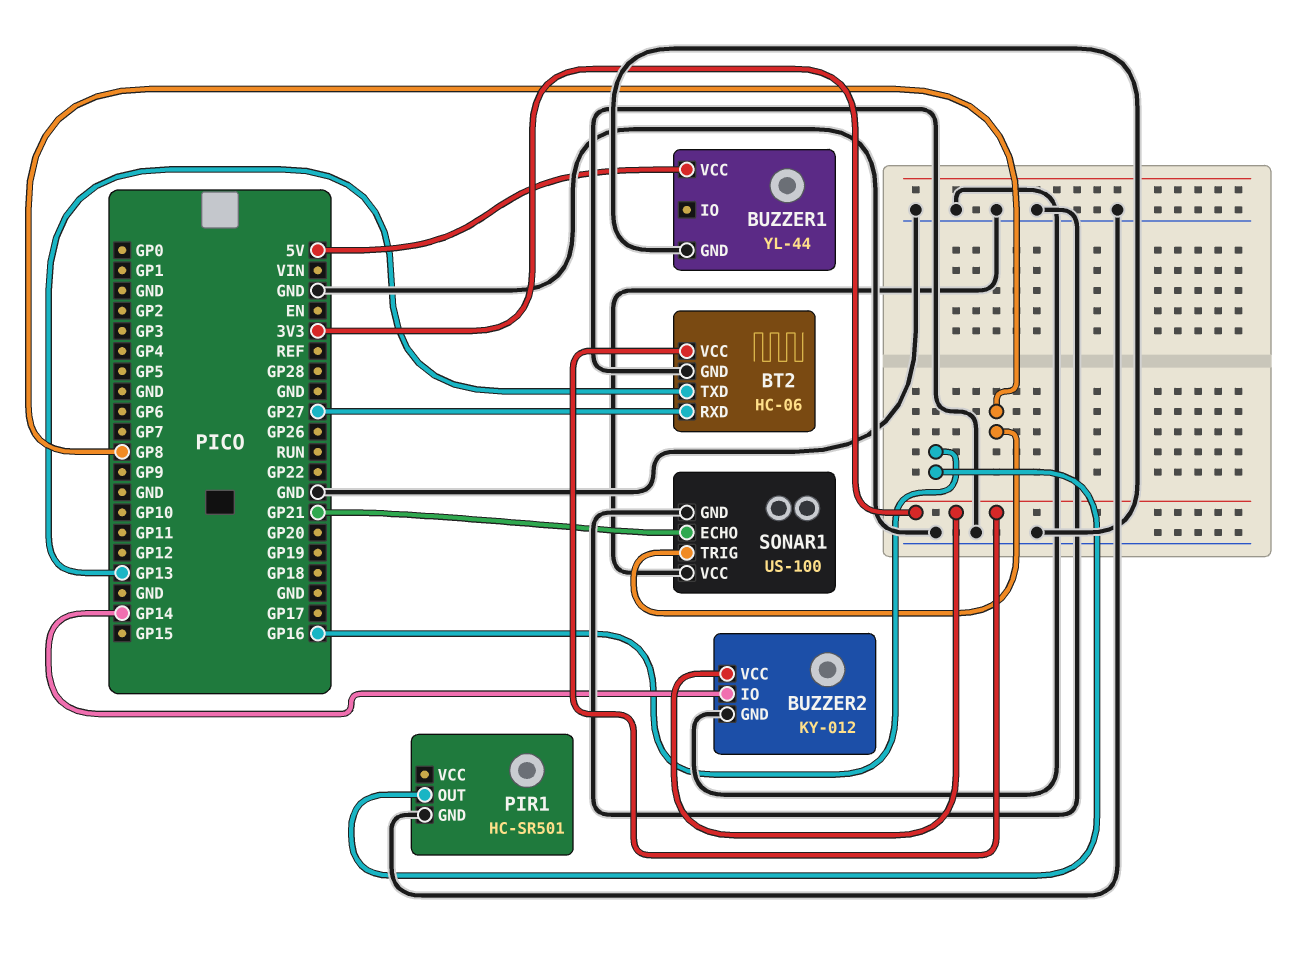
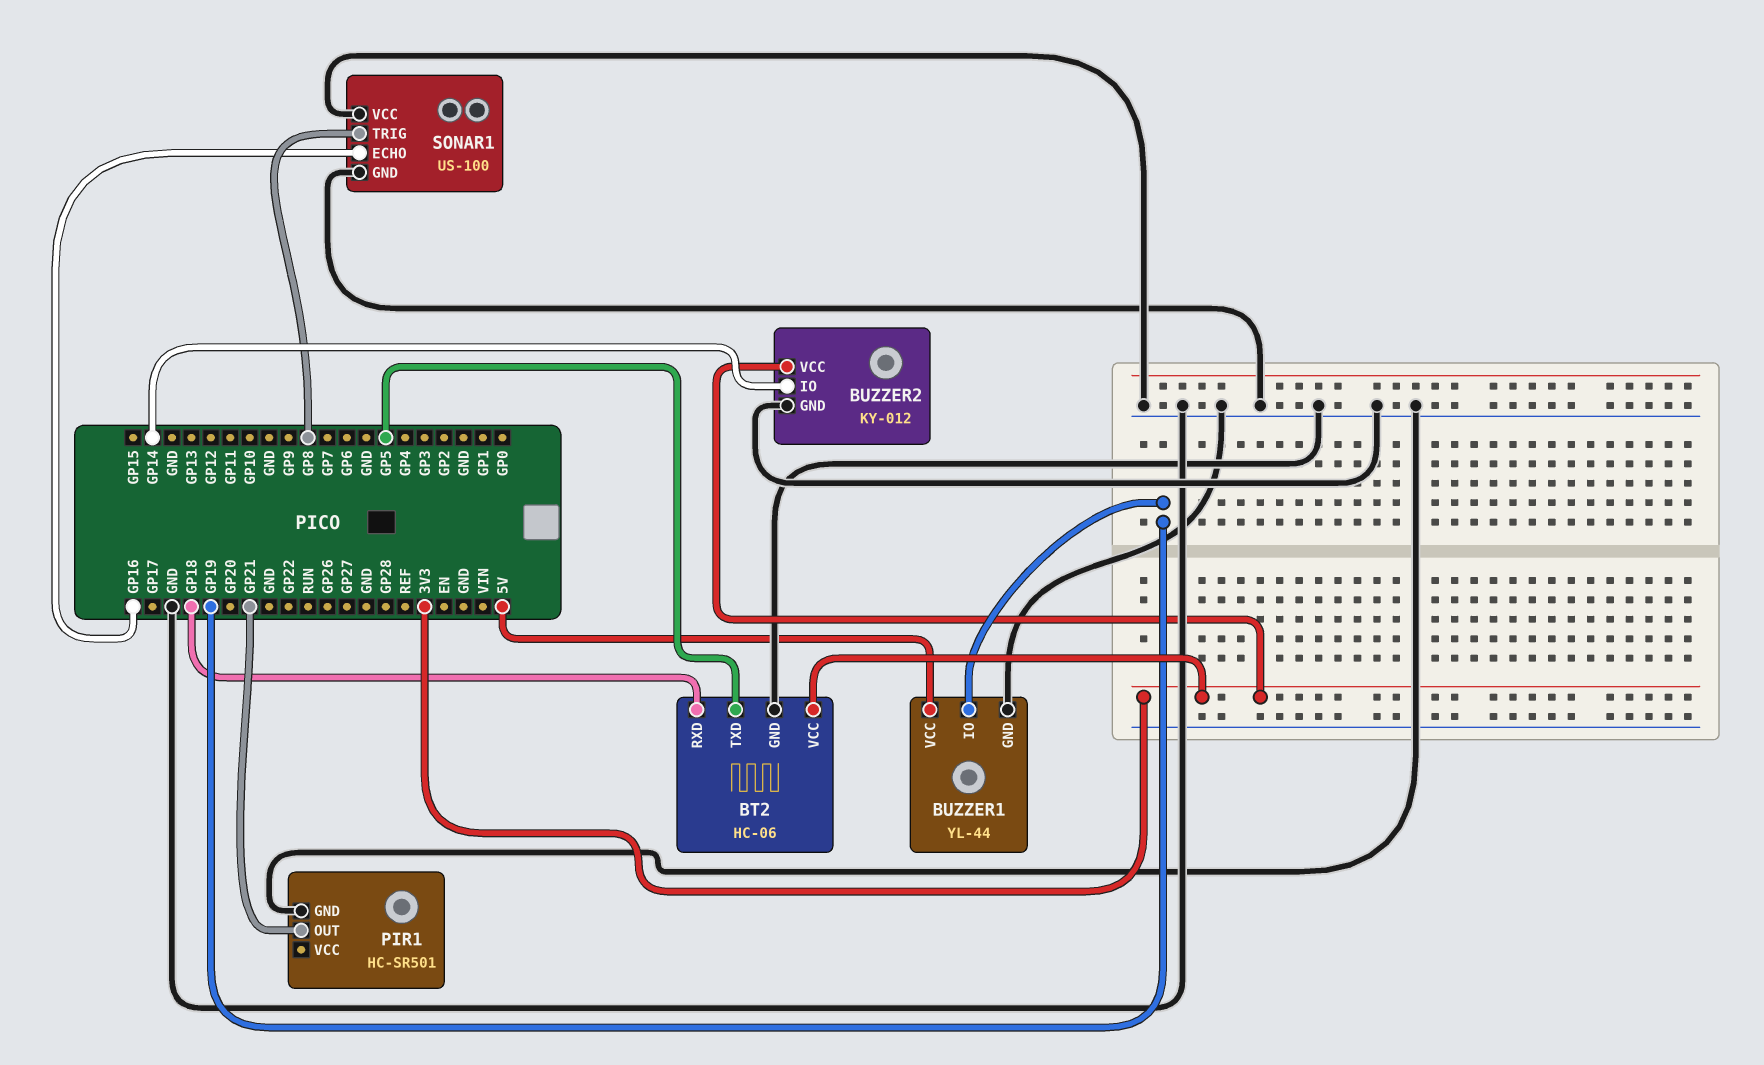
BT2 pin RXD: GP27 -> GP18
BT2 pin TXD: GP13 -> GP5
BUZZER1 pin IO: none -> GP19
PIR1 pin OUT: GP16 -> GP21
SONAR1 pin ECHO: GP21 -> GP16

